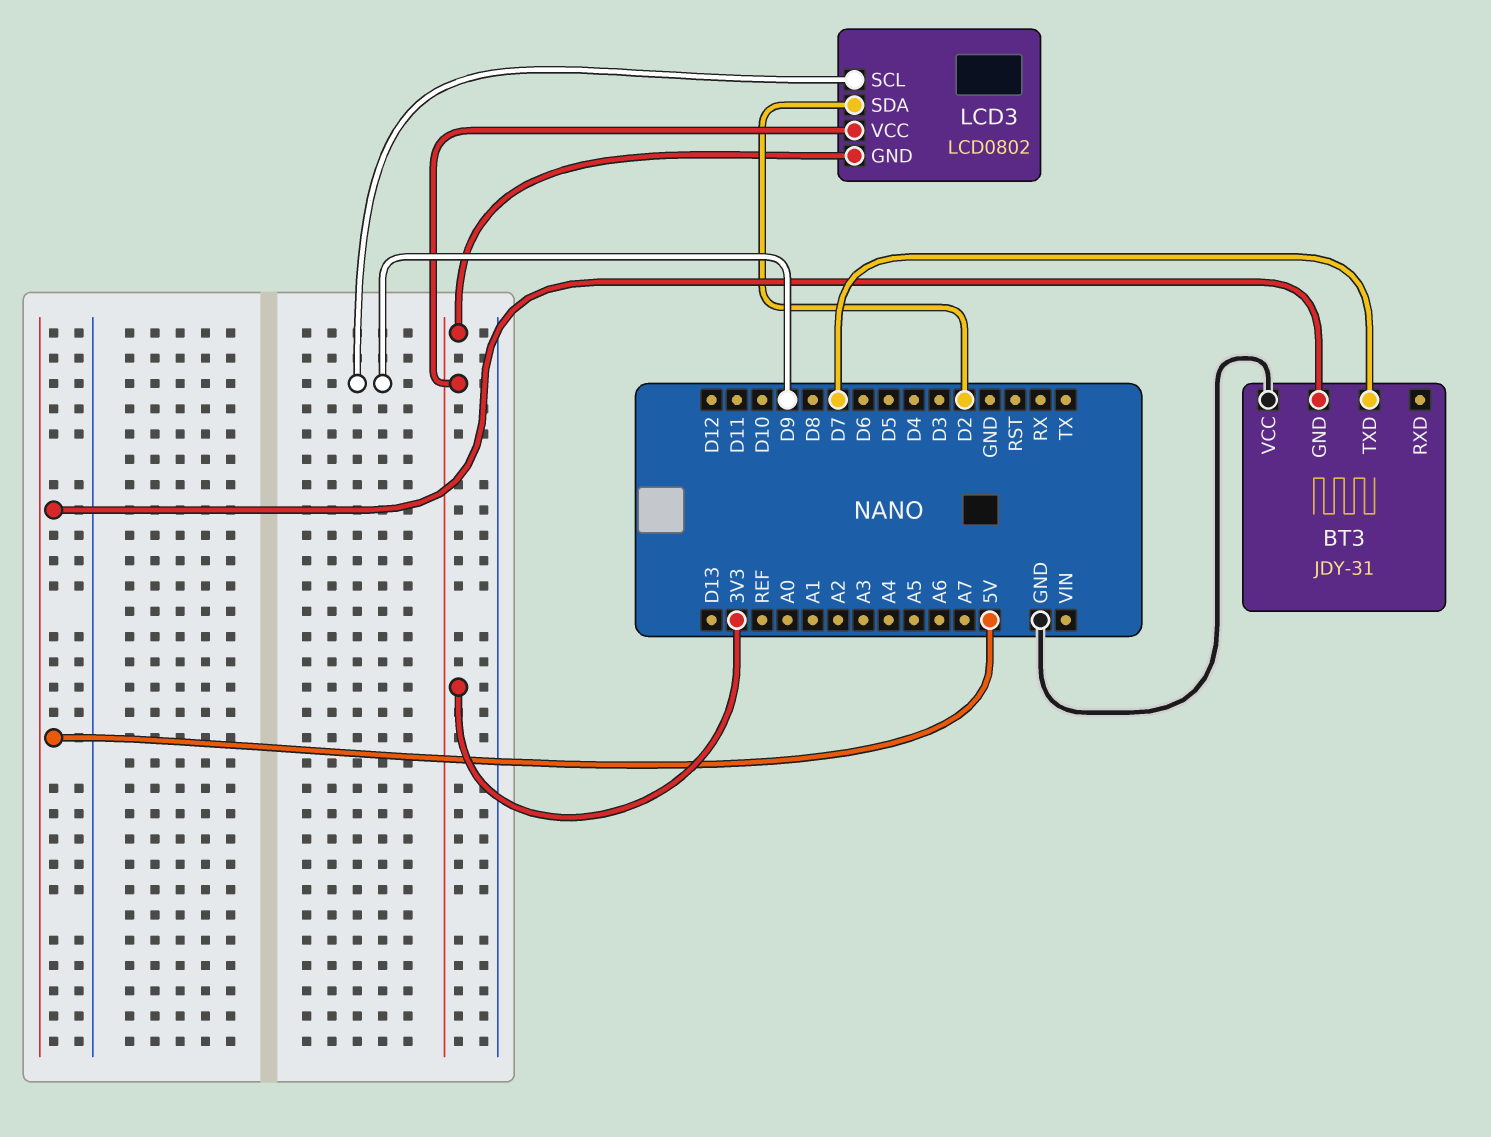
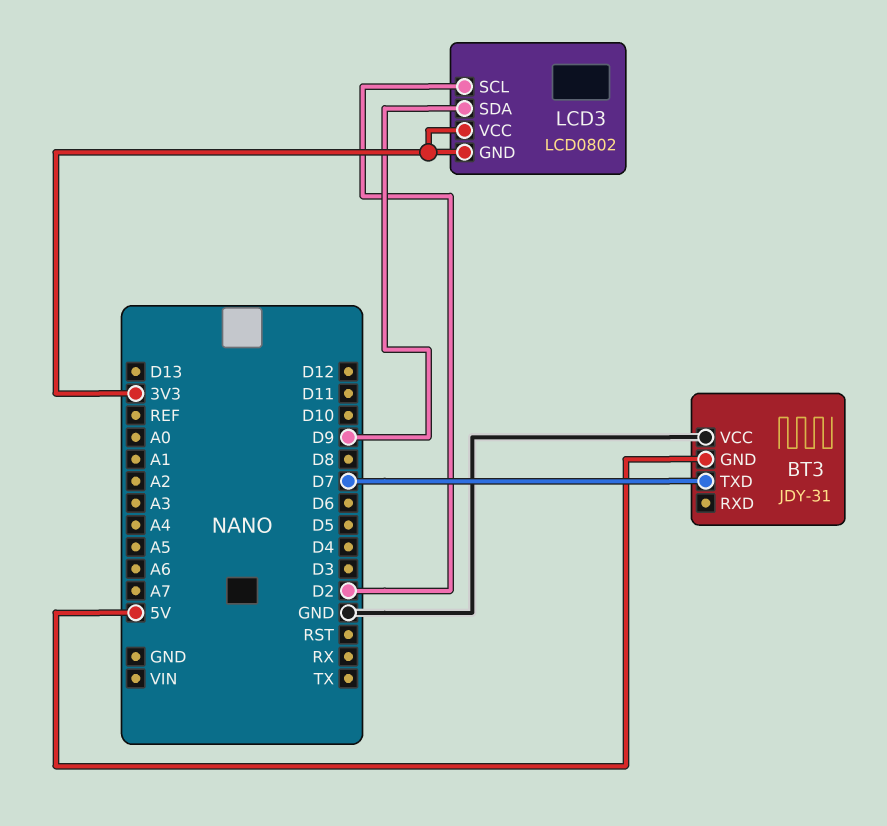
LCD3 pin SCL: D9 -> D2
LCD3 pin SDA: D2 -> D9

